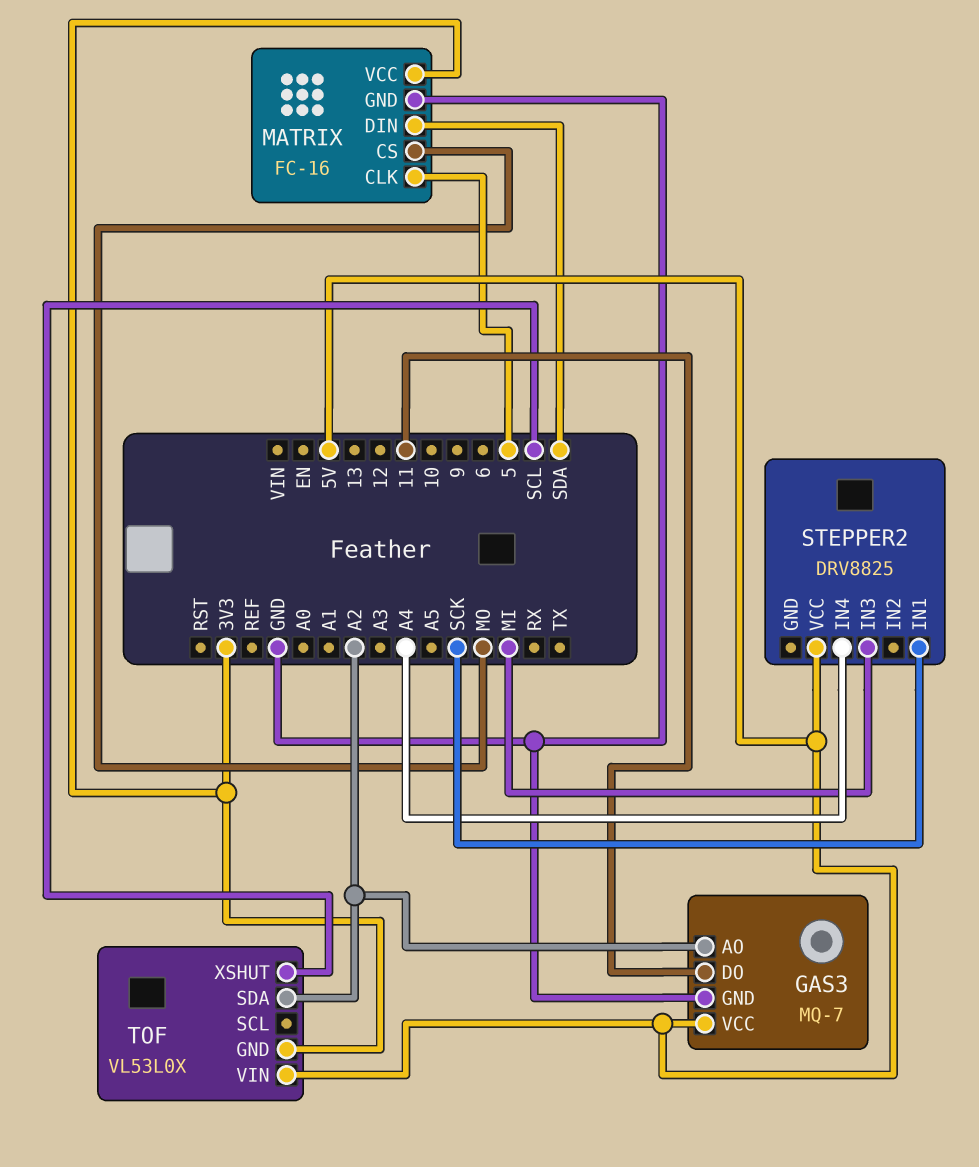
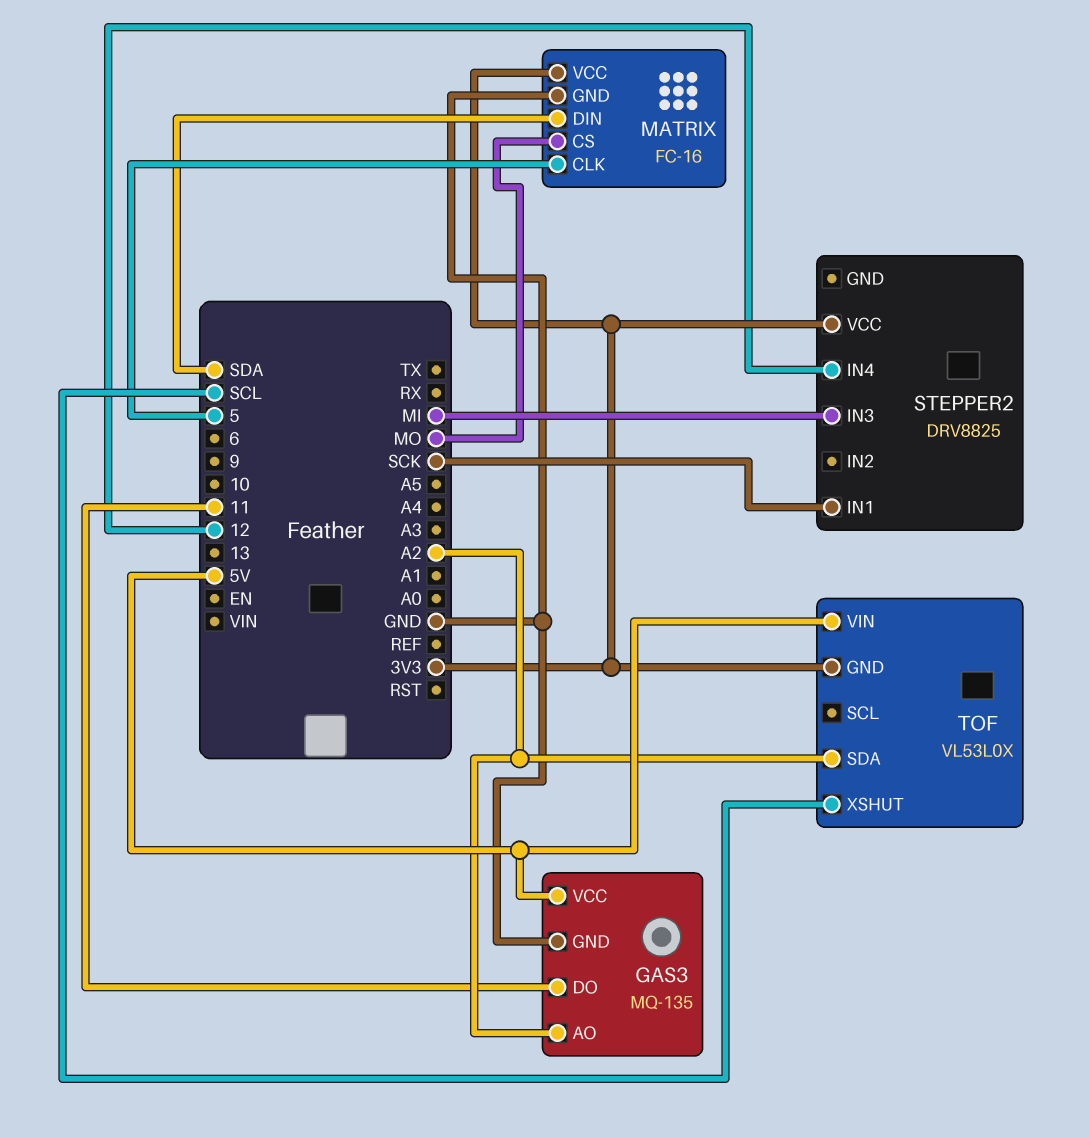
GAS3: MQ-7 -> MQ-135
STEPPER2 pin IN4: A4 -> 12
STEPPER2 pin VCC: 5V -> 3V3

